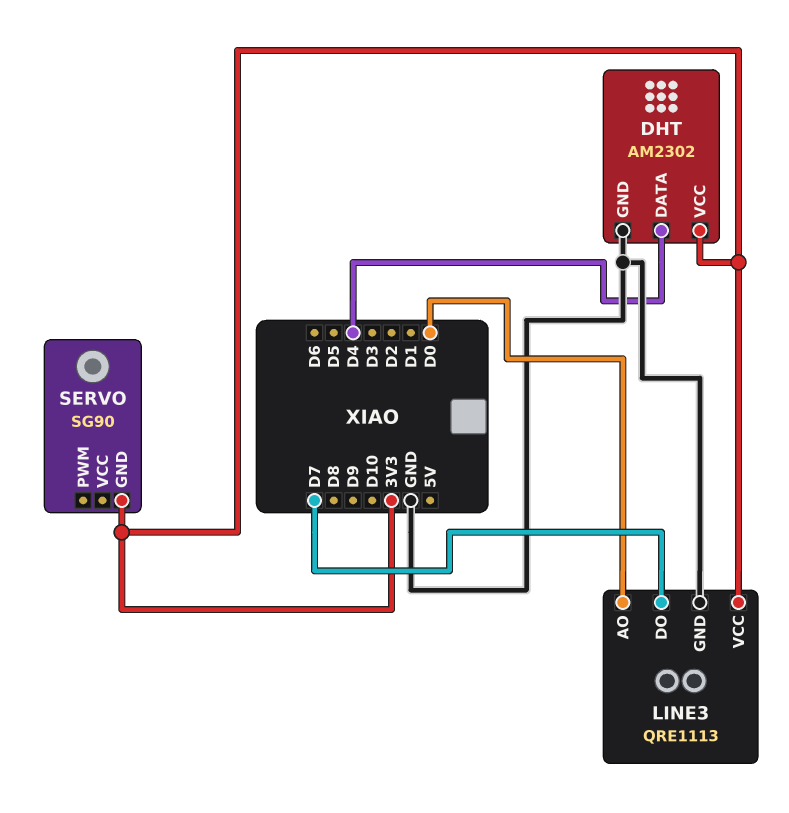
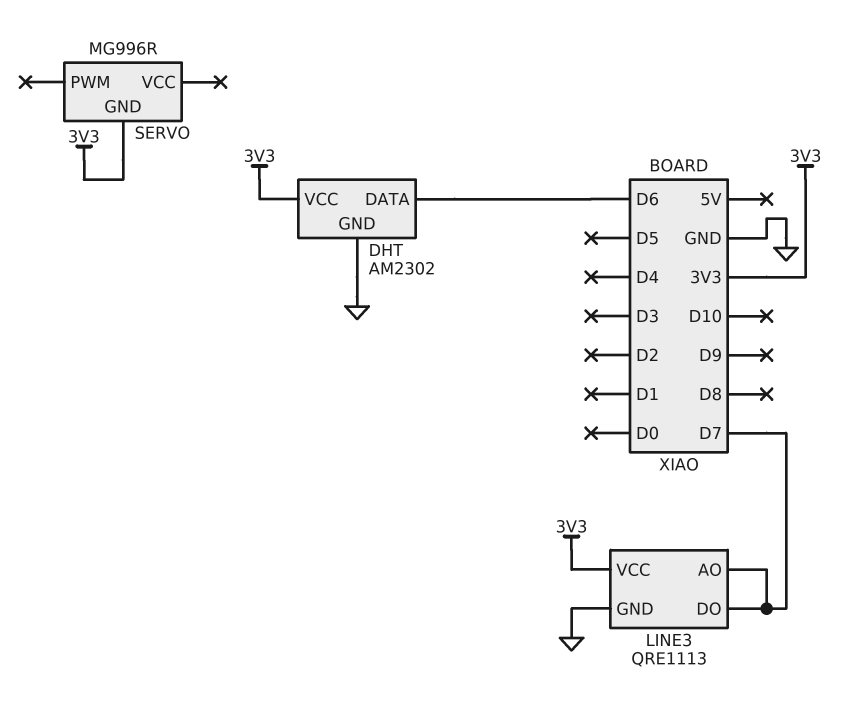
DHT pin DATA: D4 -> D6
LINE3 pin AO: D0 -> D7
SERVO: SG90 -> MG996R

